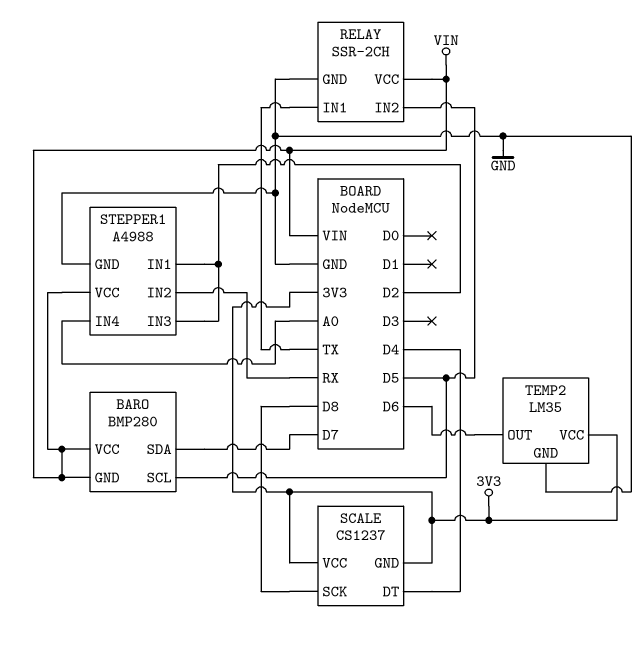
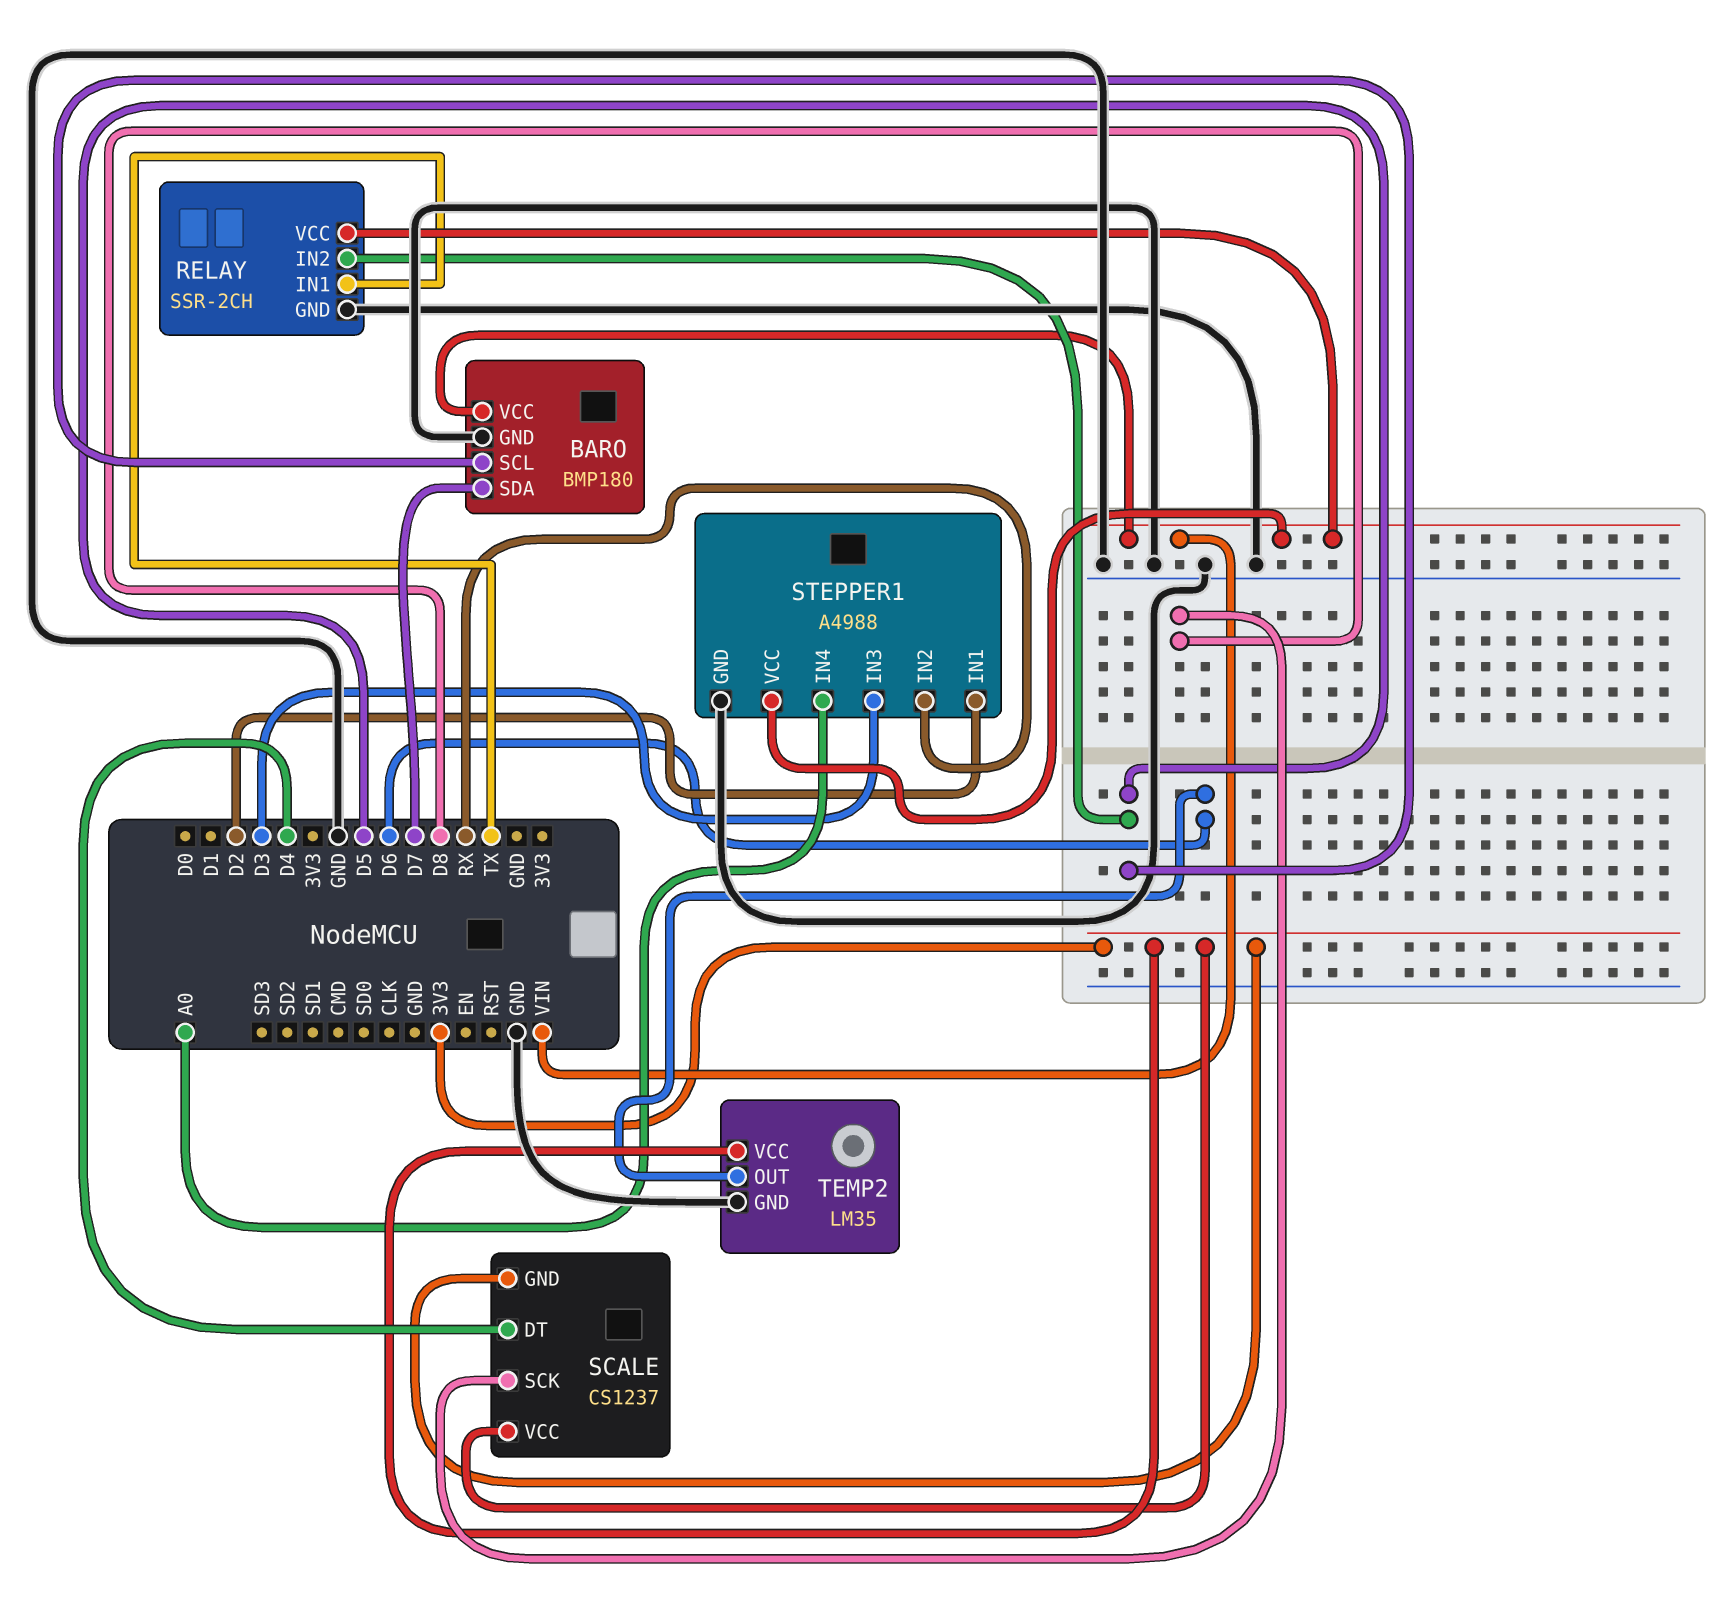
BARO: BMP280 -> BMP180
BARO pin GND: VIN -> GND
STEPPER1 pin IN3: D2 -> D3

